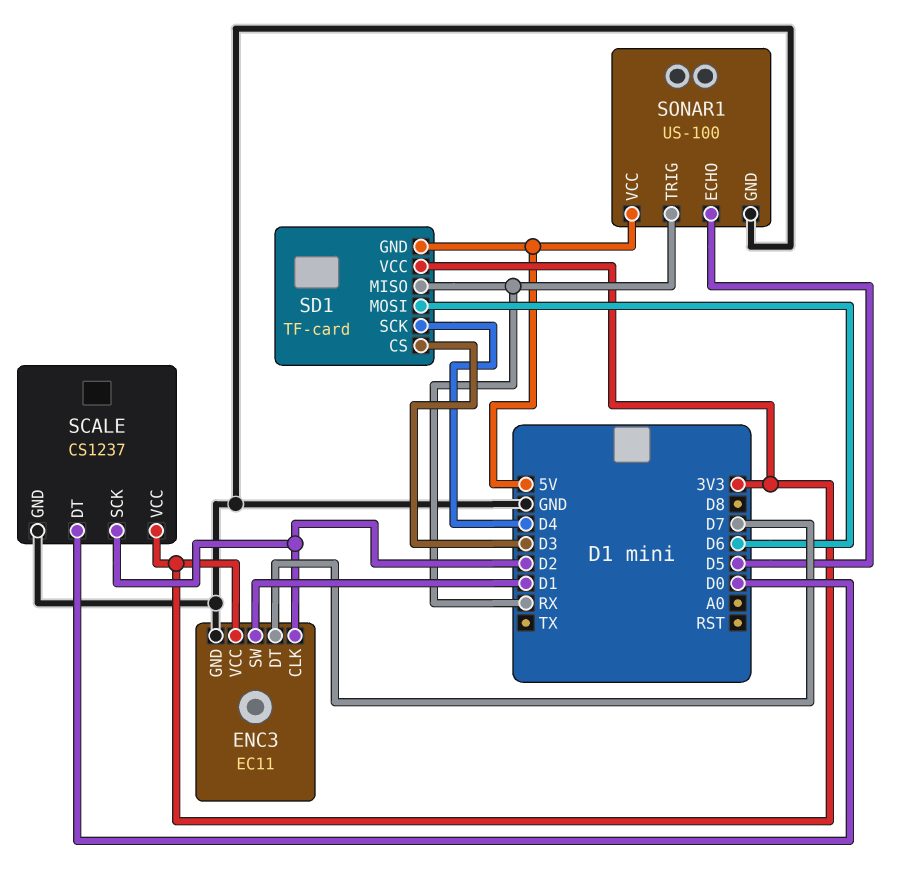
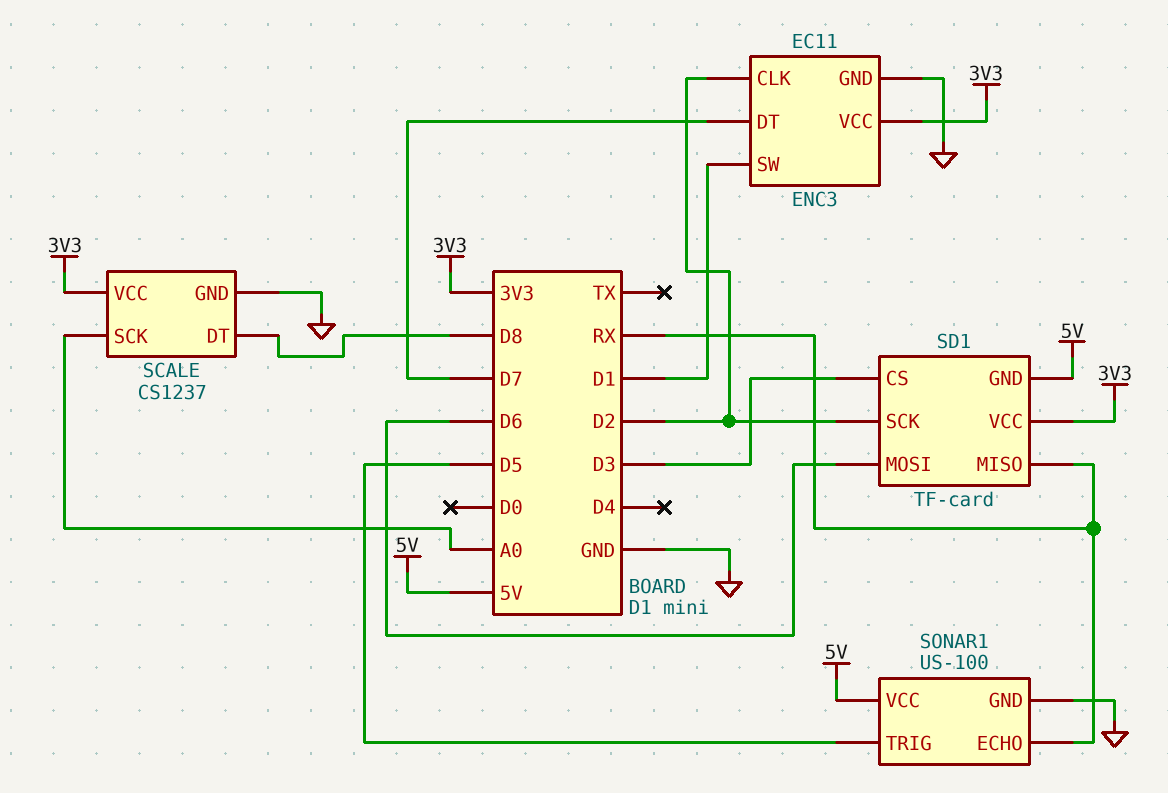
SCALE pin DT: D0 -> D8
SCALE pin SCK: D2 -> A0
SD1 pin SCK: D4 -> D2
SONAR1 pin ECHO: D5 -> RX
SONAR1 pin TRIG: RX -> D5

